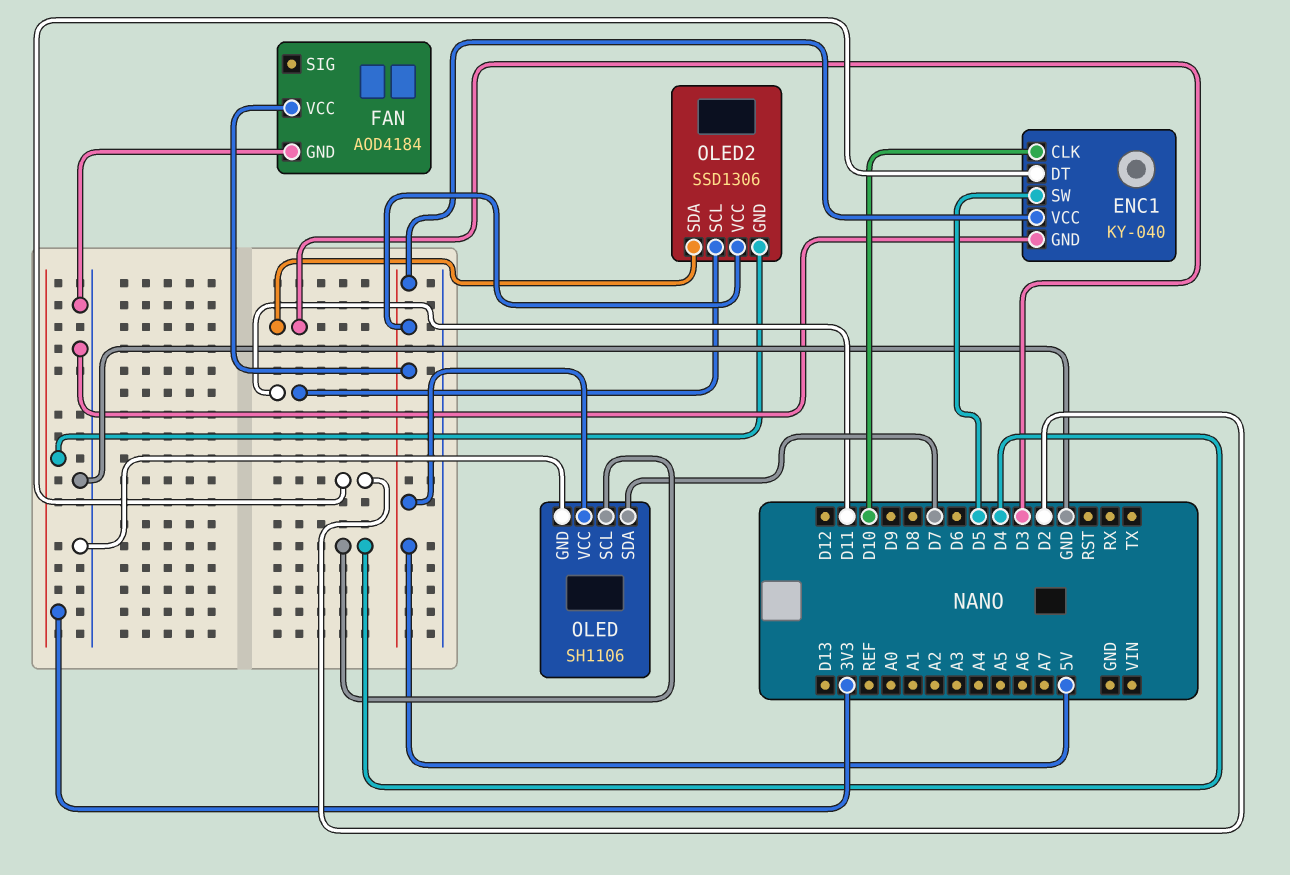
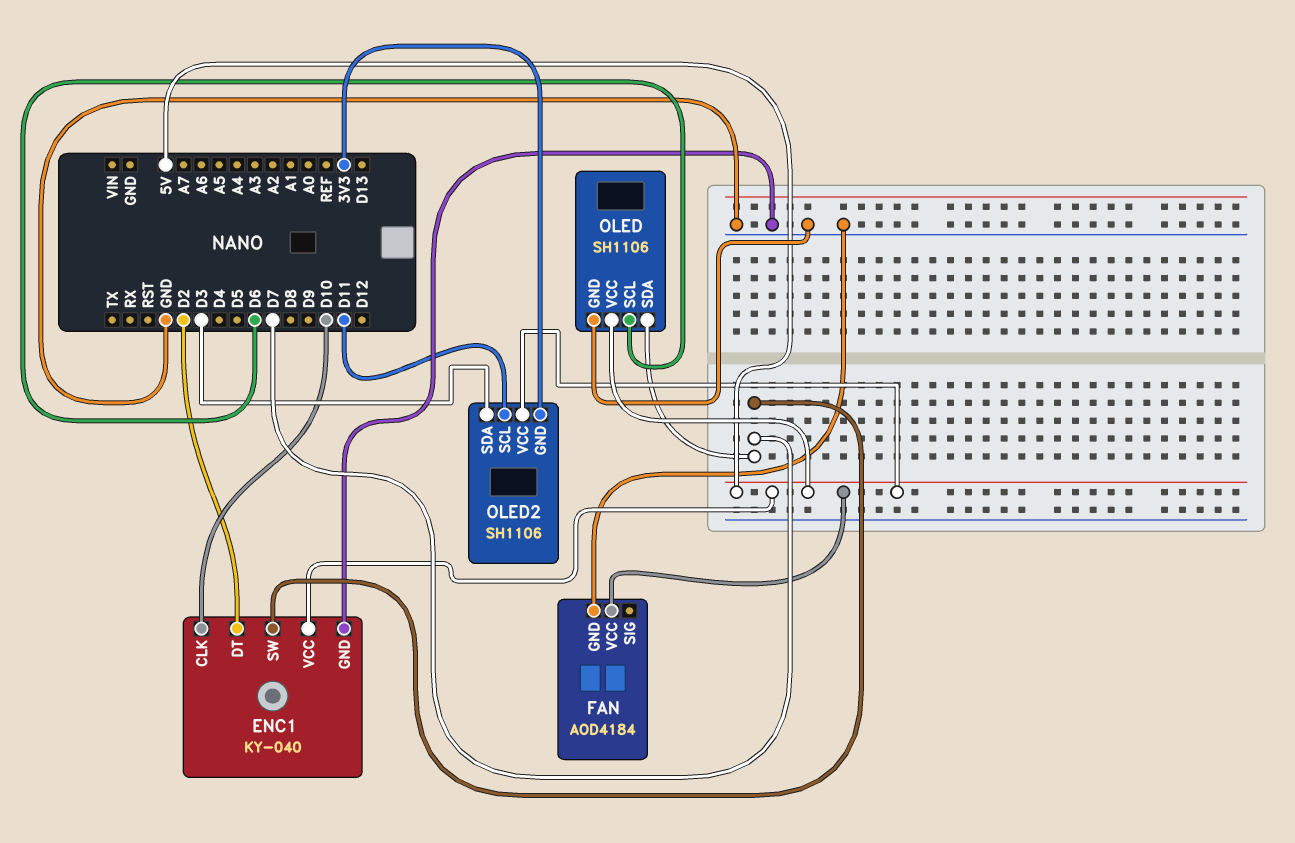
ENC1 pin SW: D5 -> D7
OLED pin SCL: D4 -> D6
OLED2: SSD1306 -> SH1106

